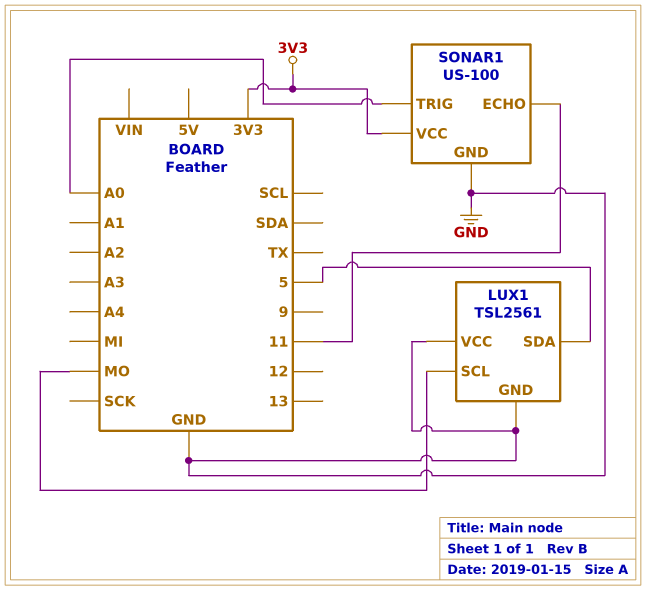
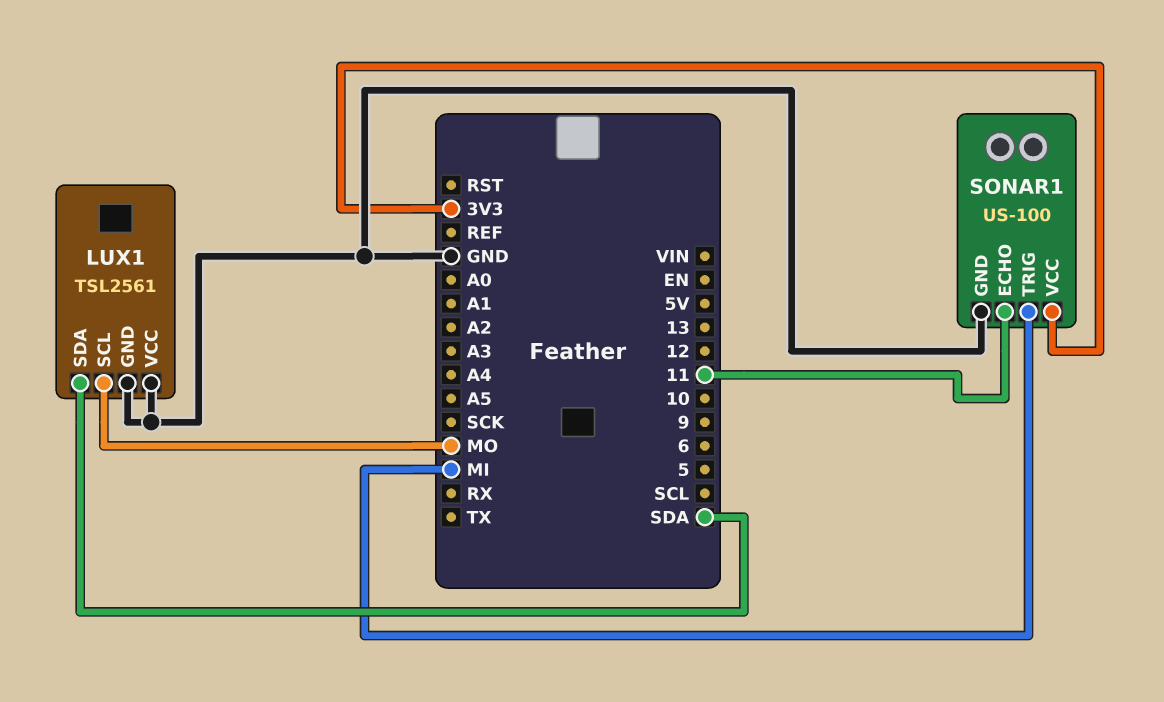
LUX1 pin SDA: 5 -> SDA
SONAR1 pin TRIG: A0 -> MI

